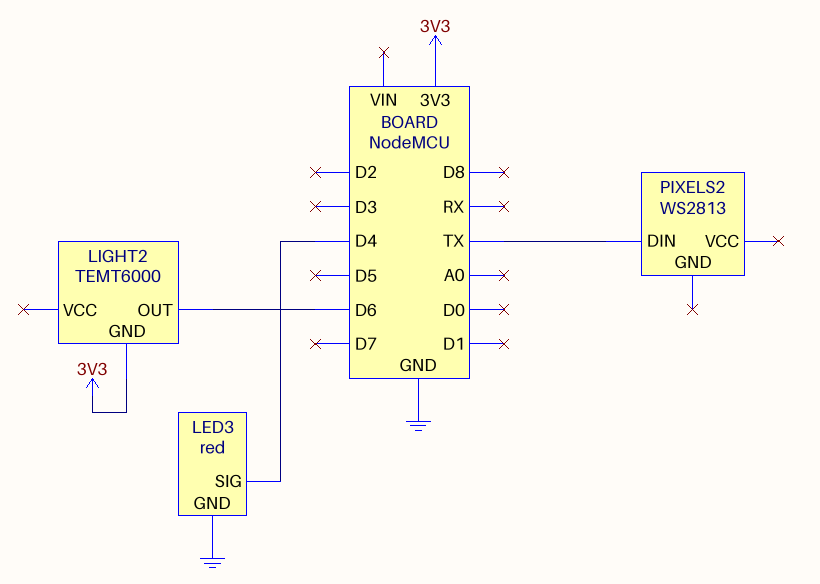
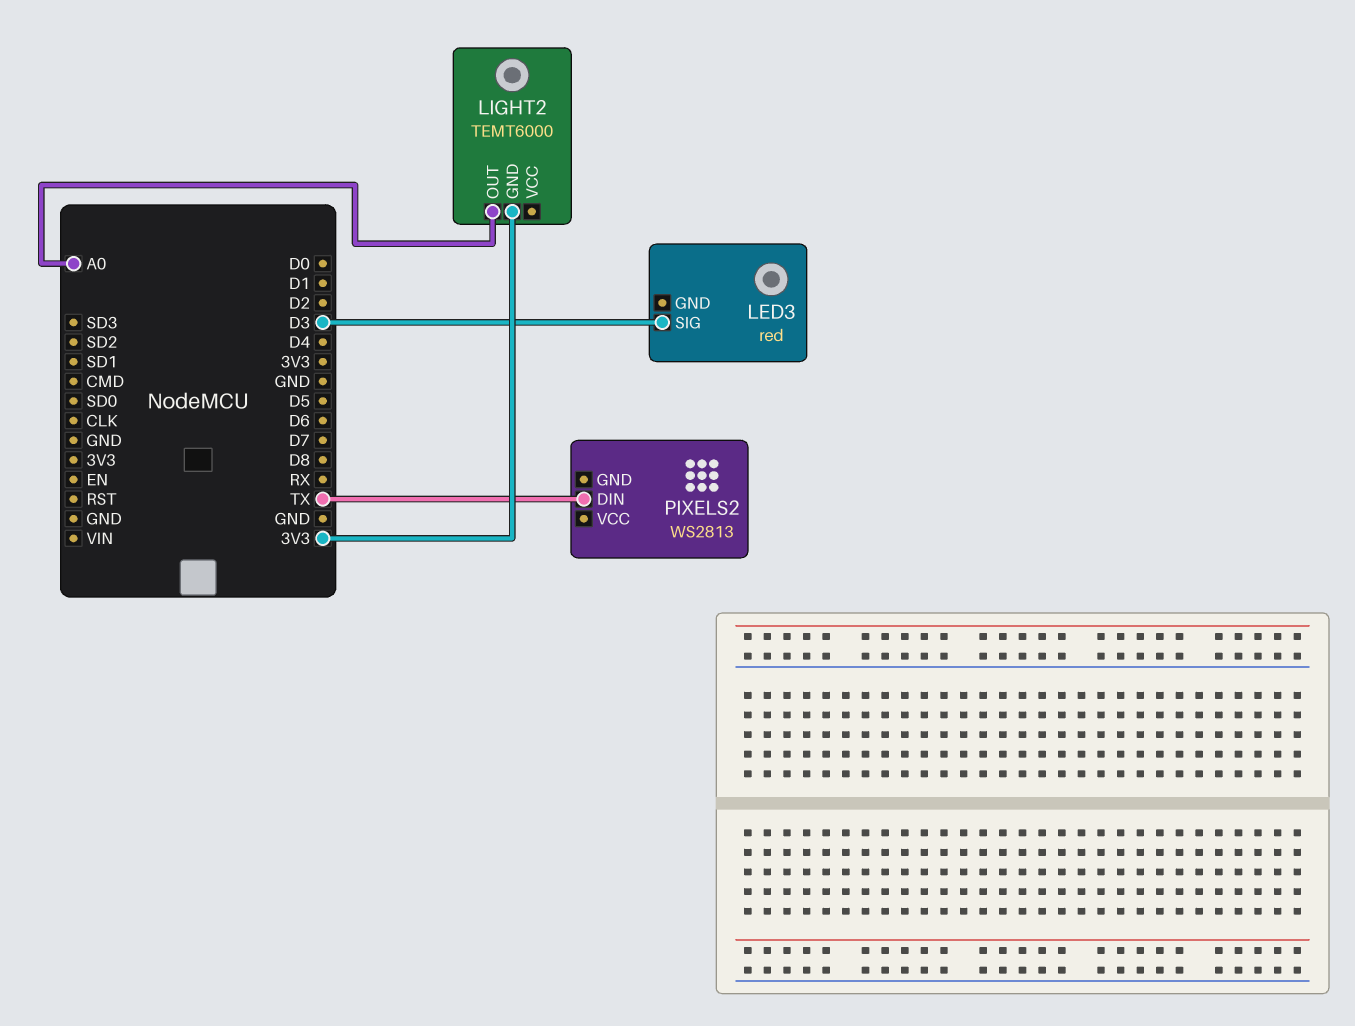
LED3 pin GND: GND -> none
LED3 pin SIG: D4 -> D3
LIGHT2 pin OUT: D6 -> A0

